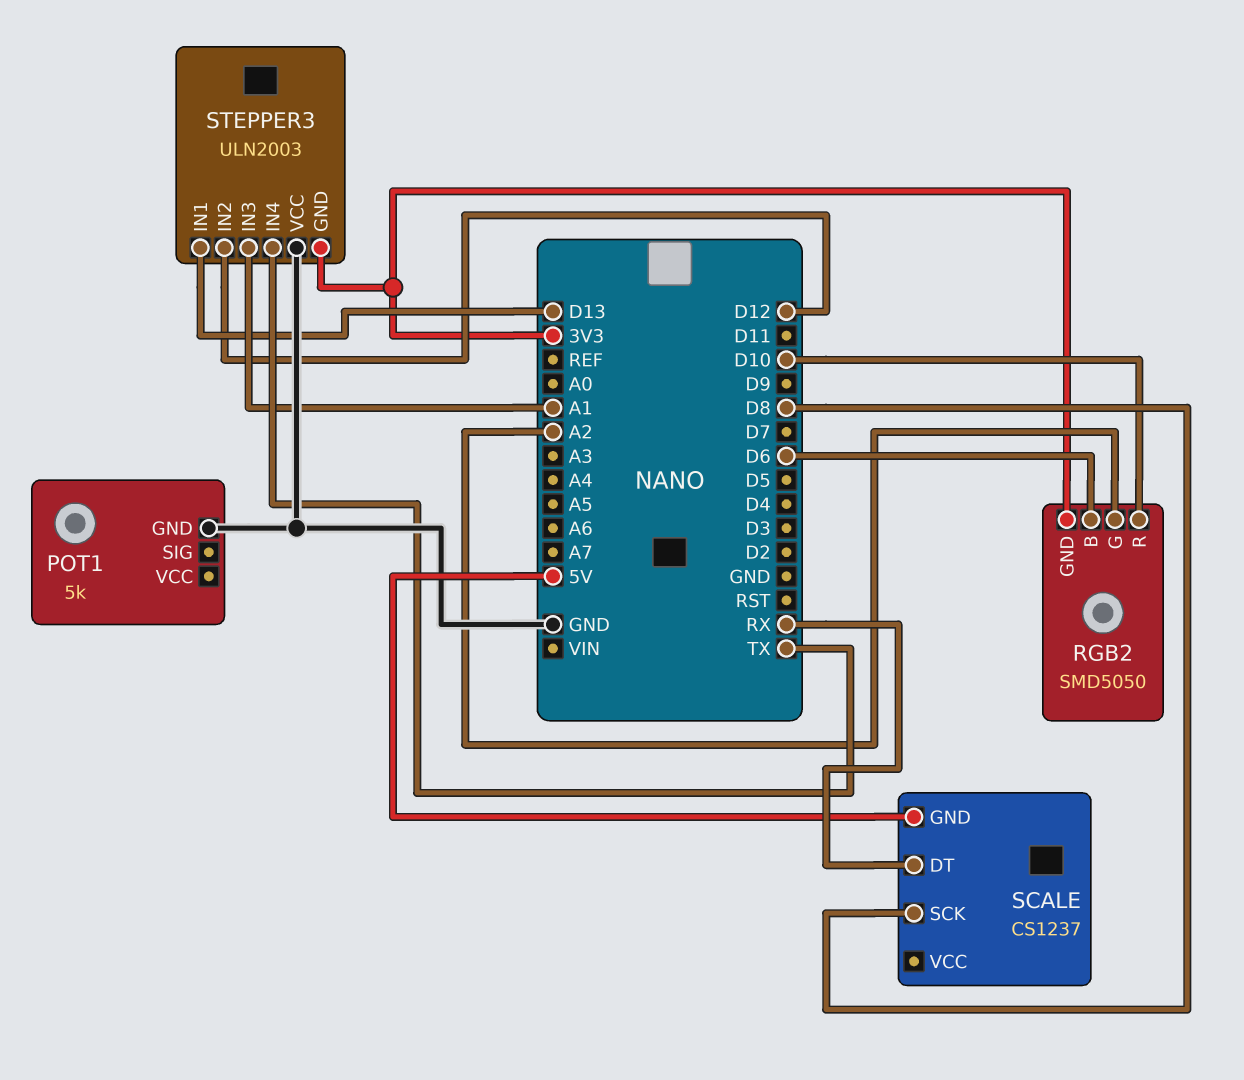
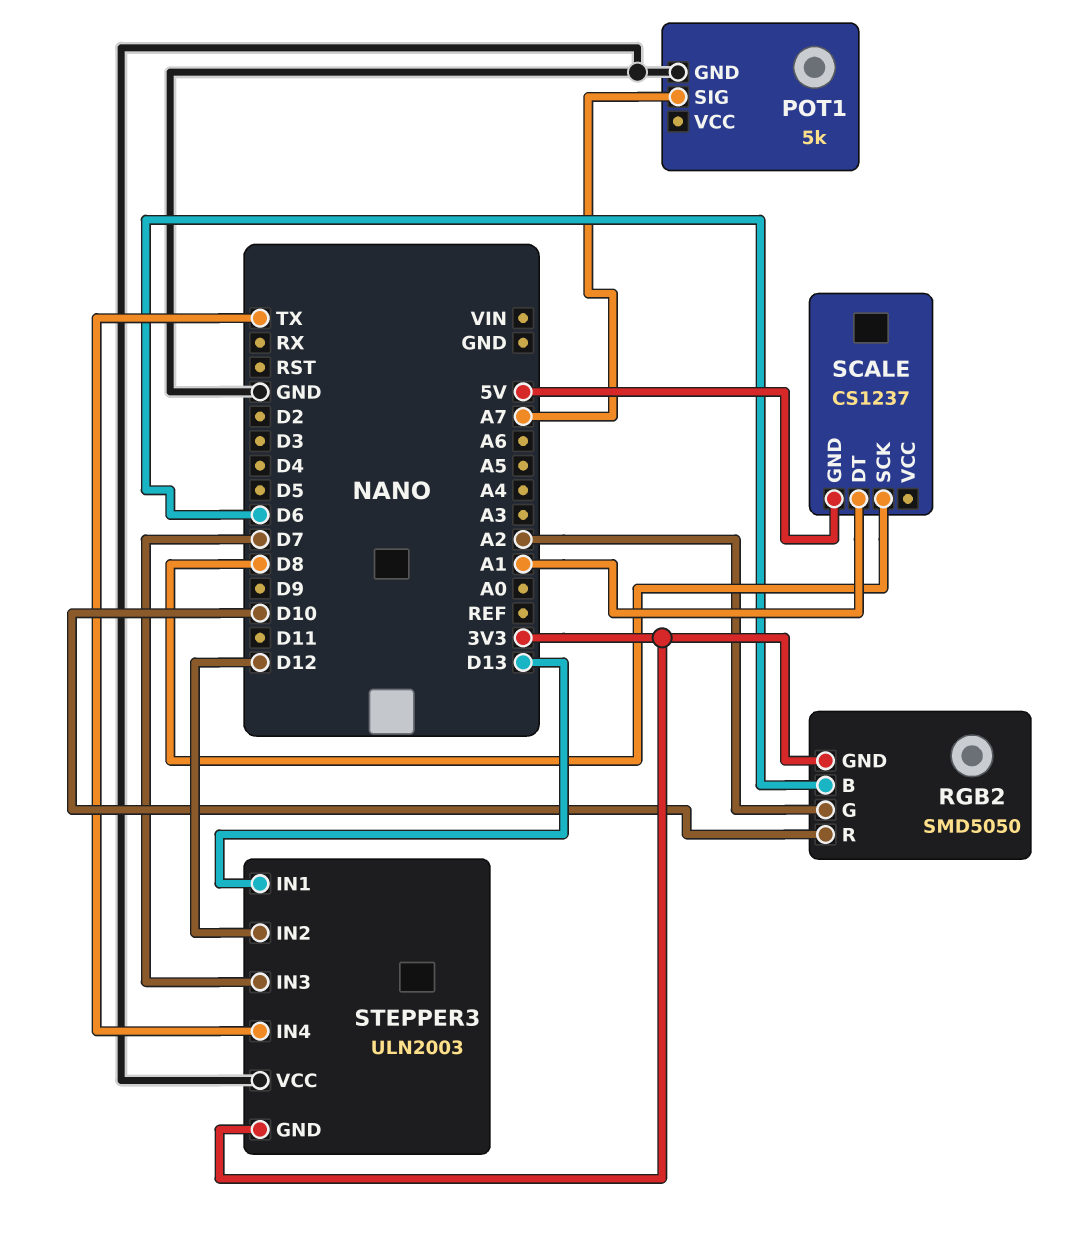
POT1 pin SIG: none -> A7
SCALE pin DT: RX -> A1
STEPPER3 pin IN3: A1 -> D7

